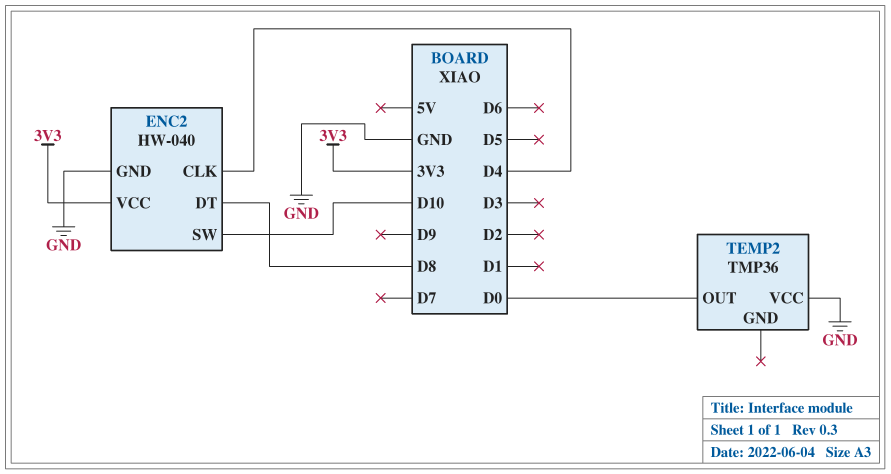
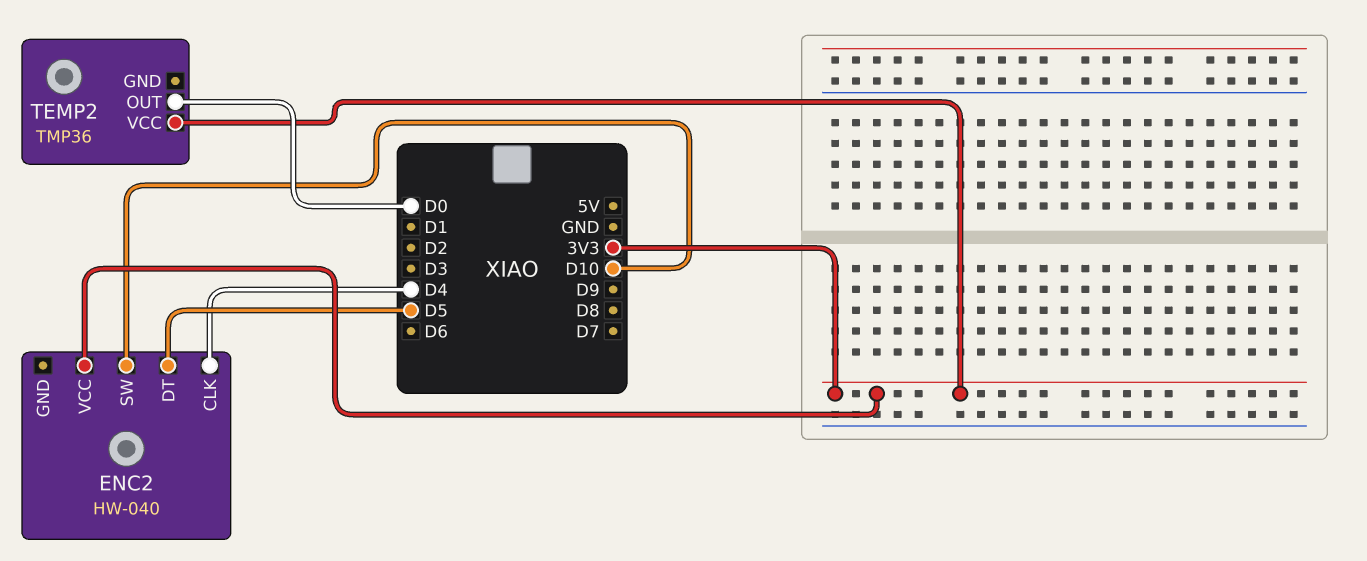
ENC2 pin DT: D8 -> D5
ENC2 pin GND: GND -> none
TEMP2 pin VCC: GND -> 3V3

